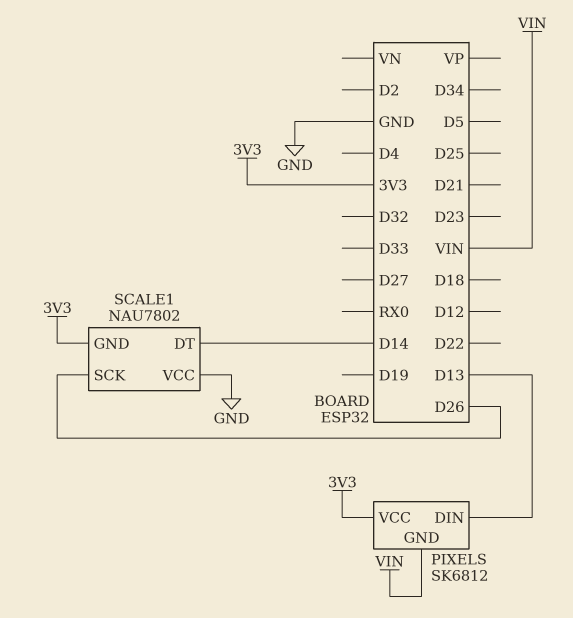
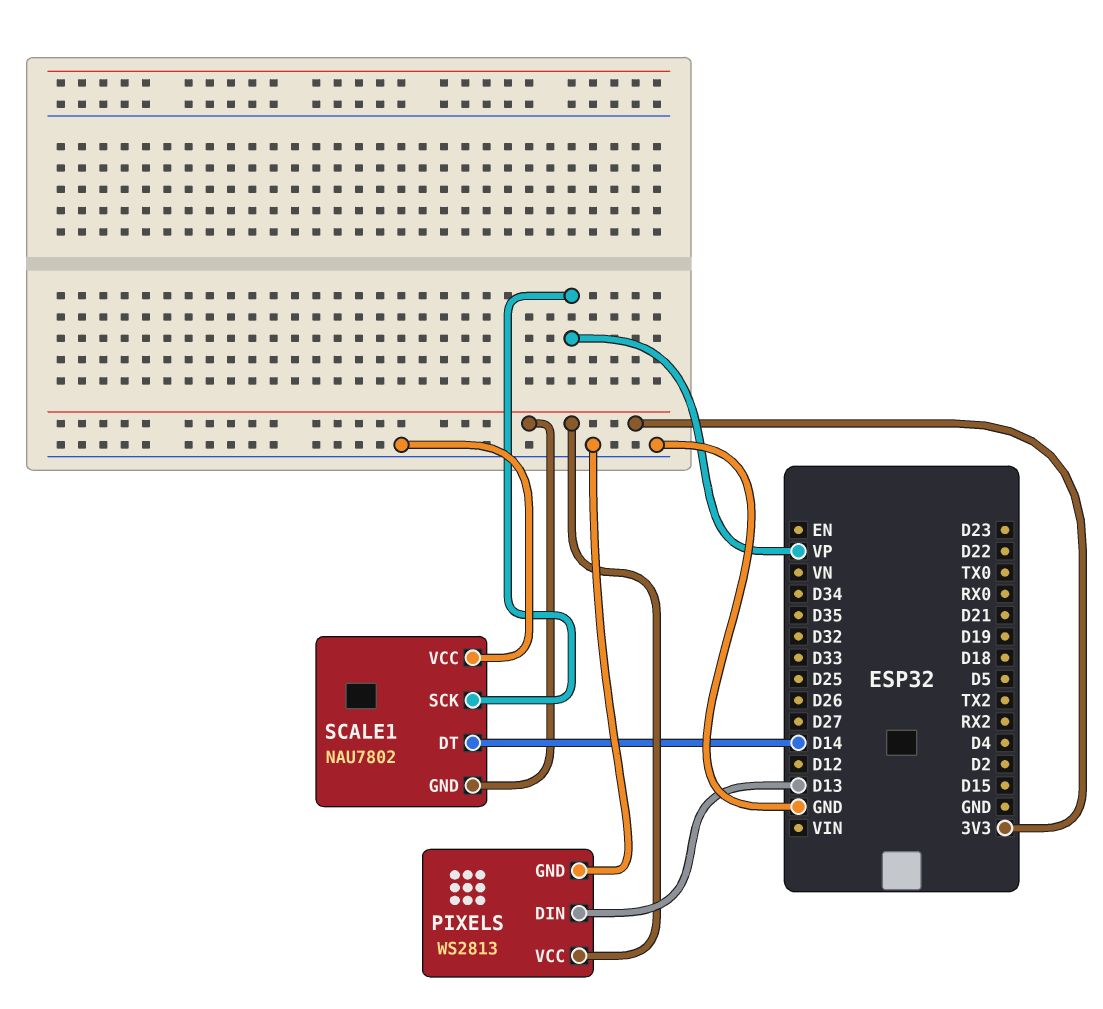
PIXELS: SK6812 -> WS2813
PIXELS pin GND: VIN -> GND
SCALE1 pin SCK: D26 -> VP

